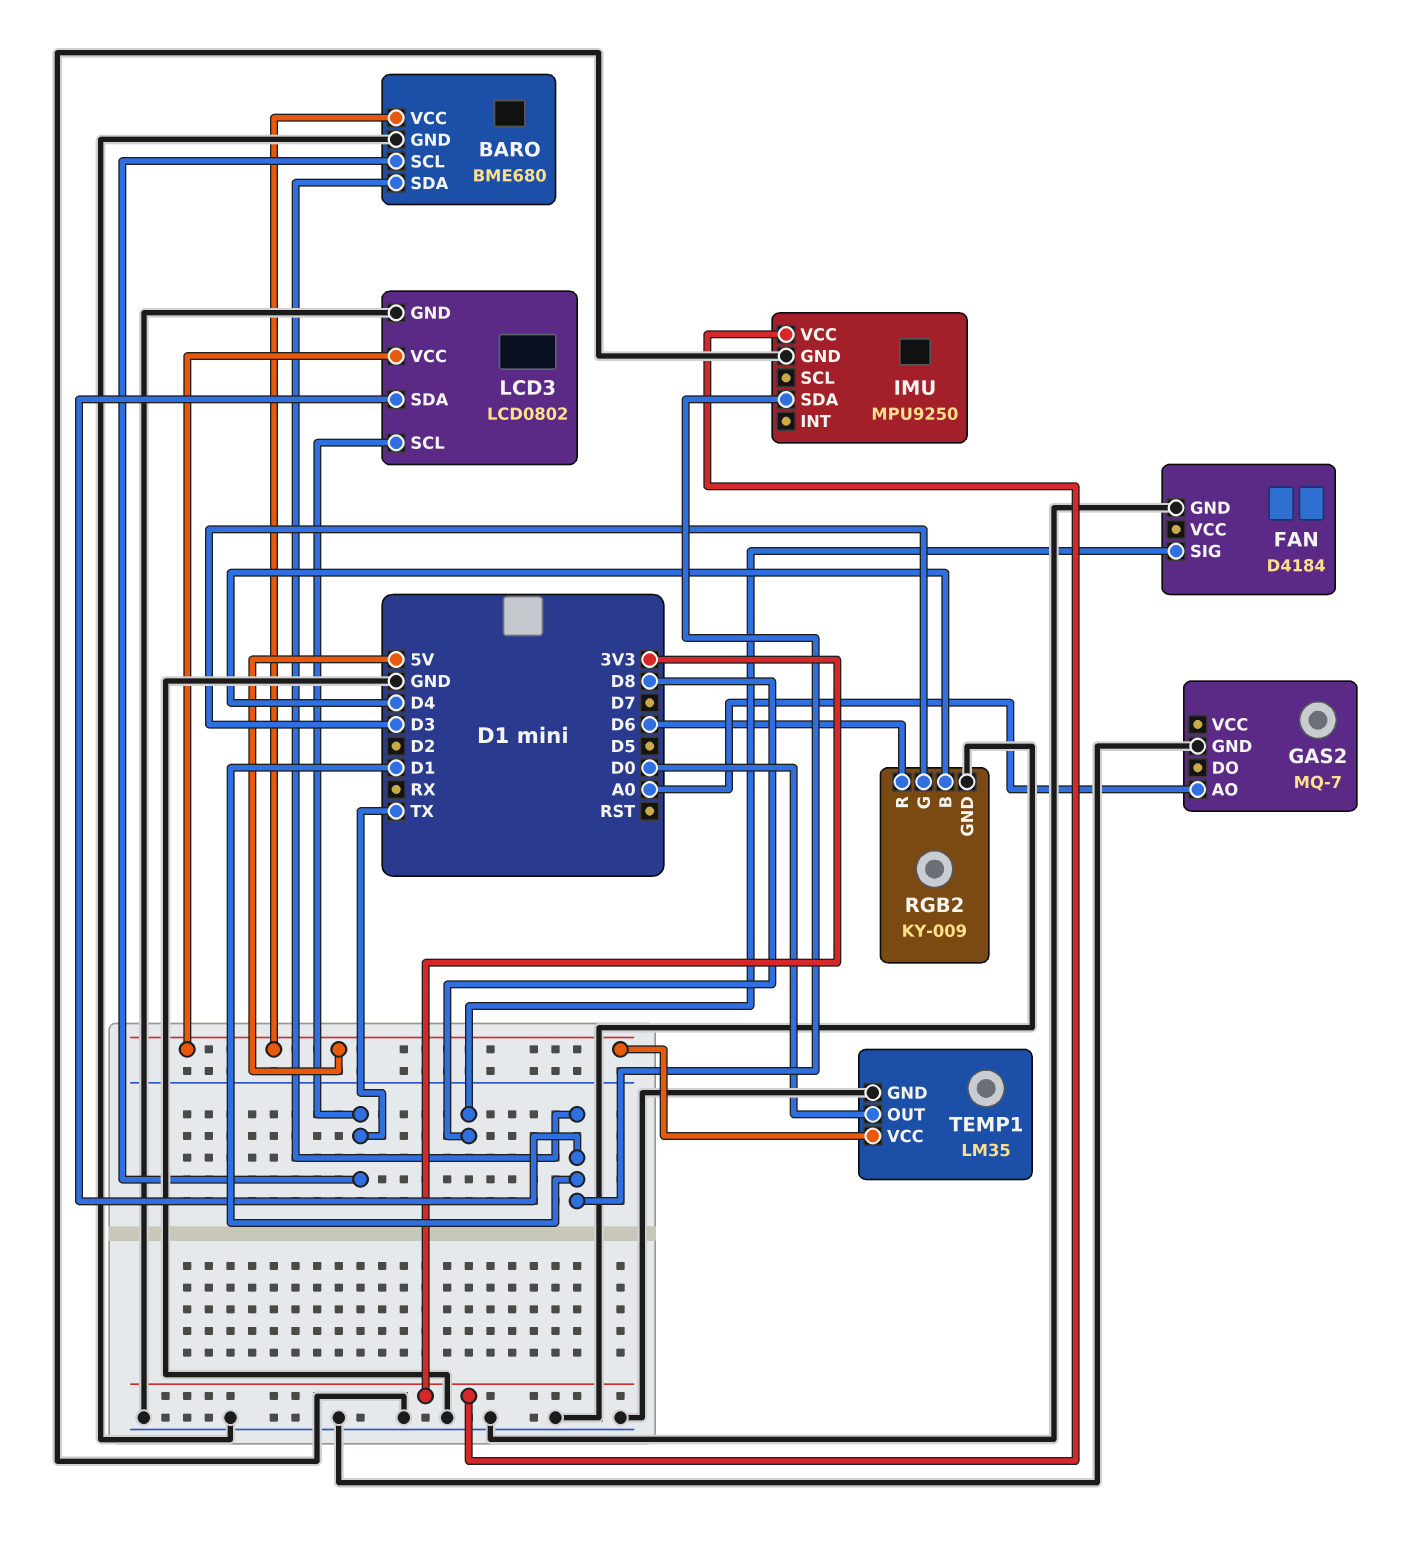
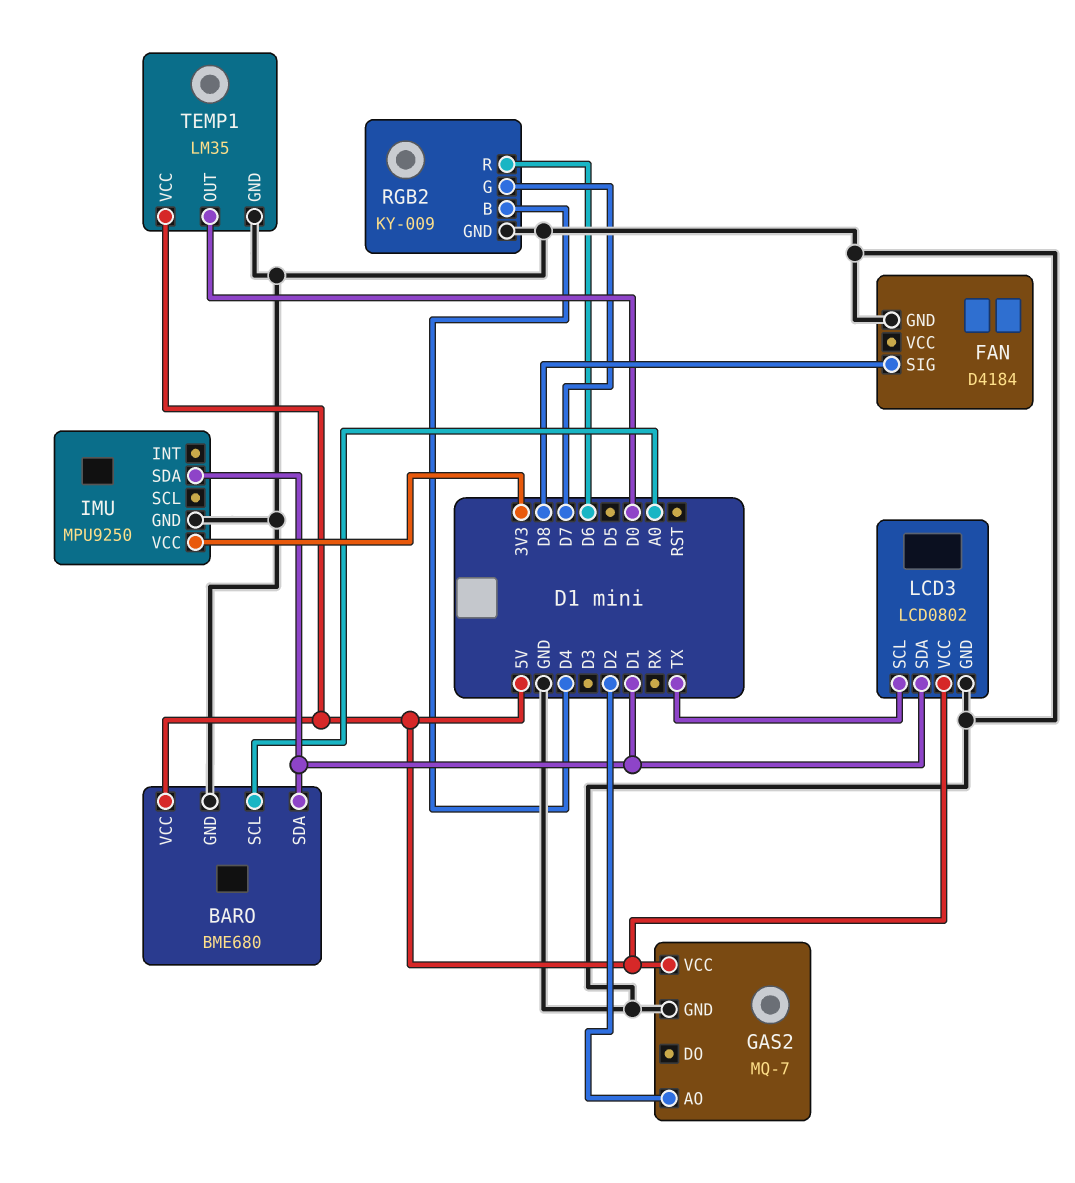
BARO pin SCL: TX -> A0
GAS2 pin AO: A0 -> D2
GAS2 pin VCC: none -> 5V
RGB2 pin G: D3 -> D7

